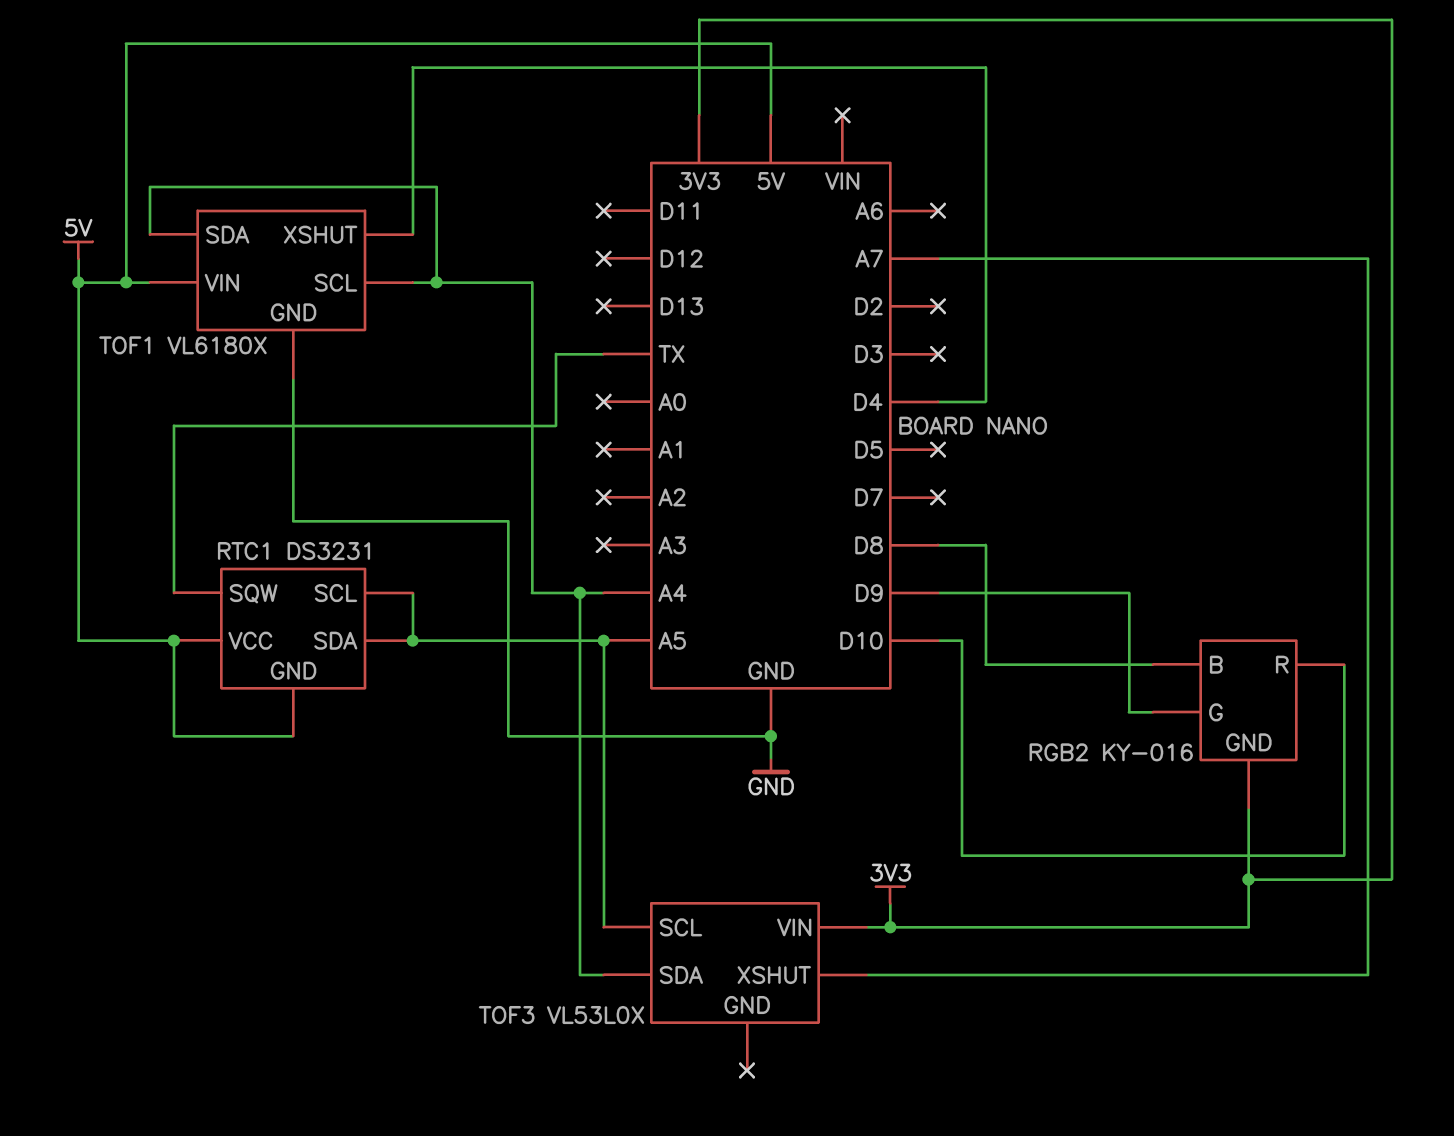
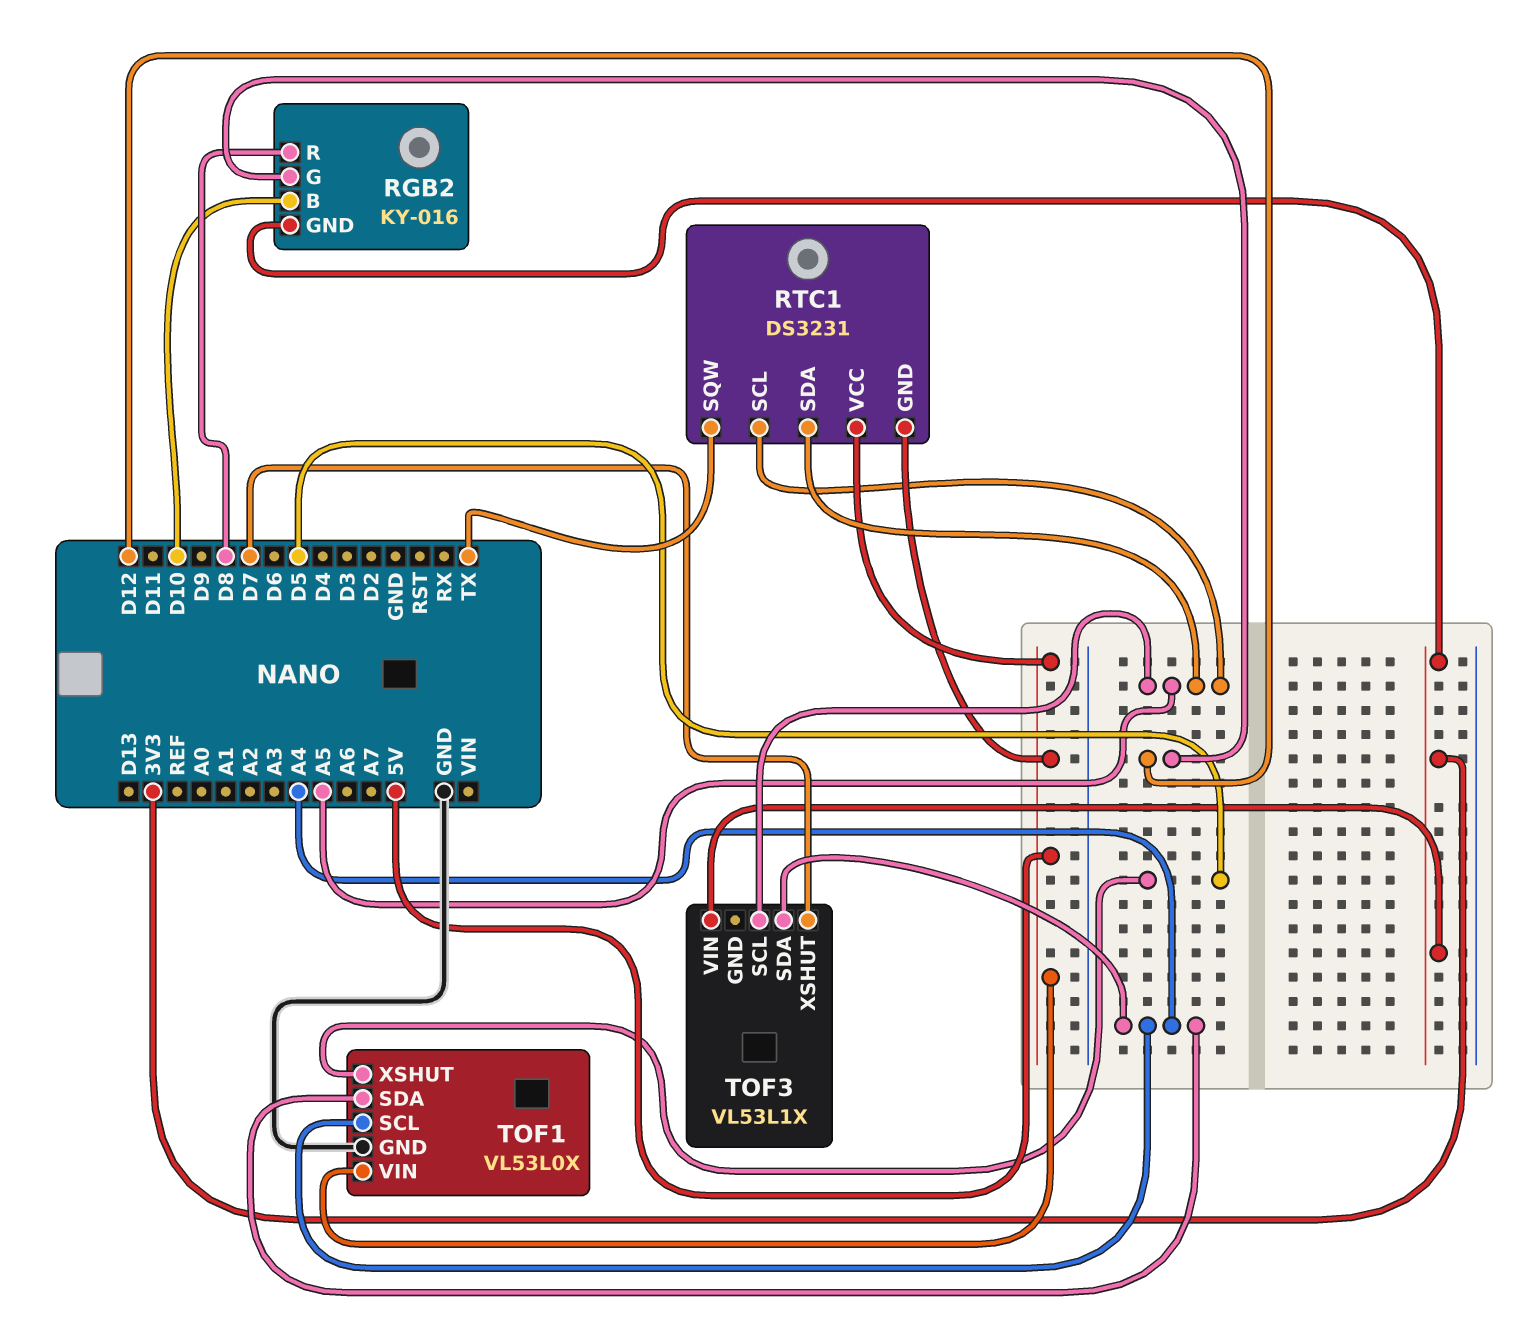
RGB2 pin B: D8 -> D10
RGB2 pin G: D9 -> D12
RGB2 pin R: D10 -> D8
TOF1: VL6180X -> VL53L0X
TOF1 pin XSHUT: D4 -> D5
TOF3: VL53L0X -> VL53L1X
TOF3 pin XSHUT: A7 -> D7

